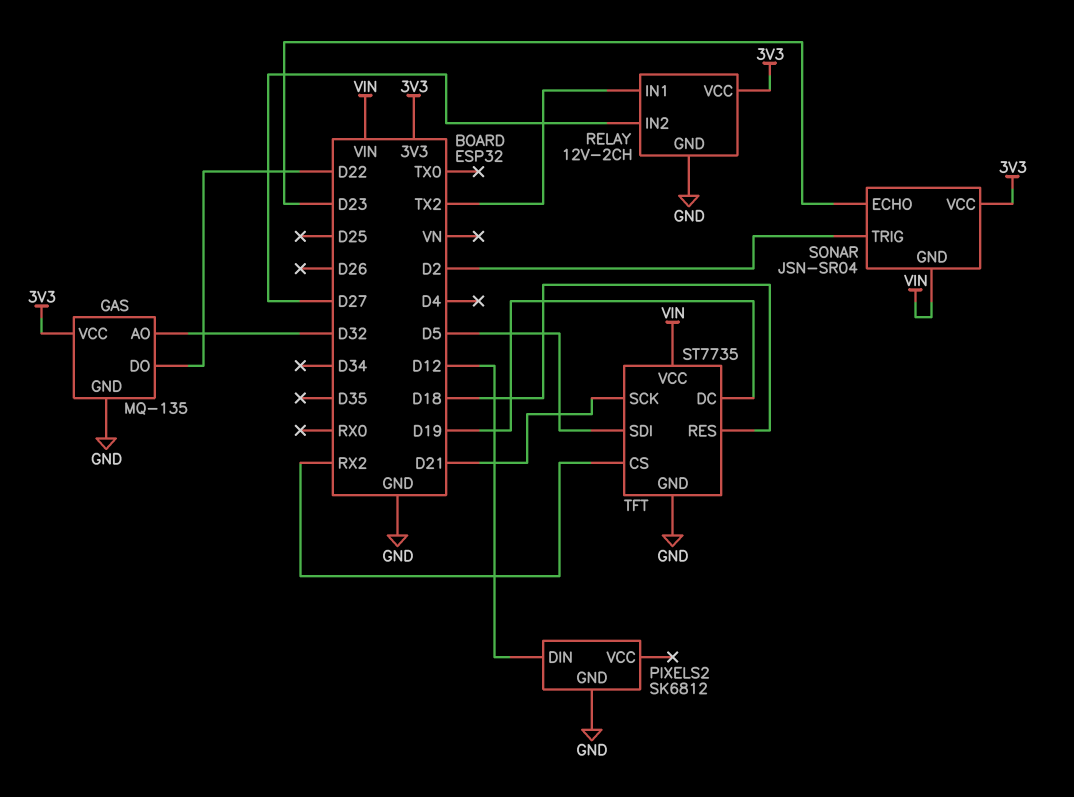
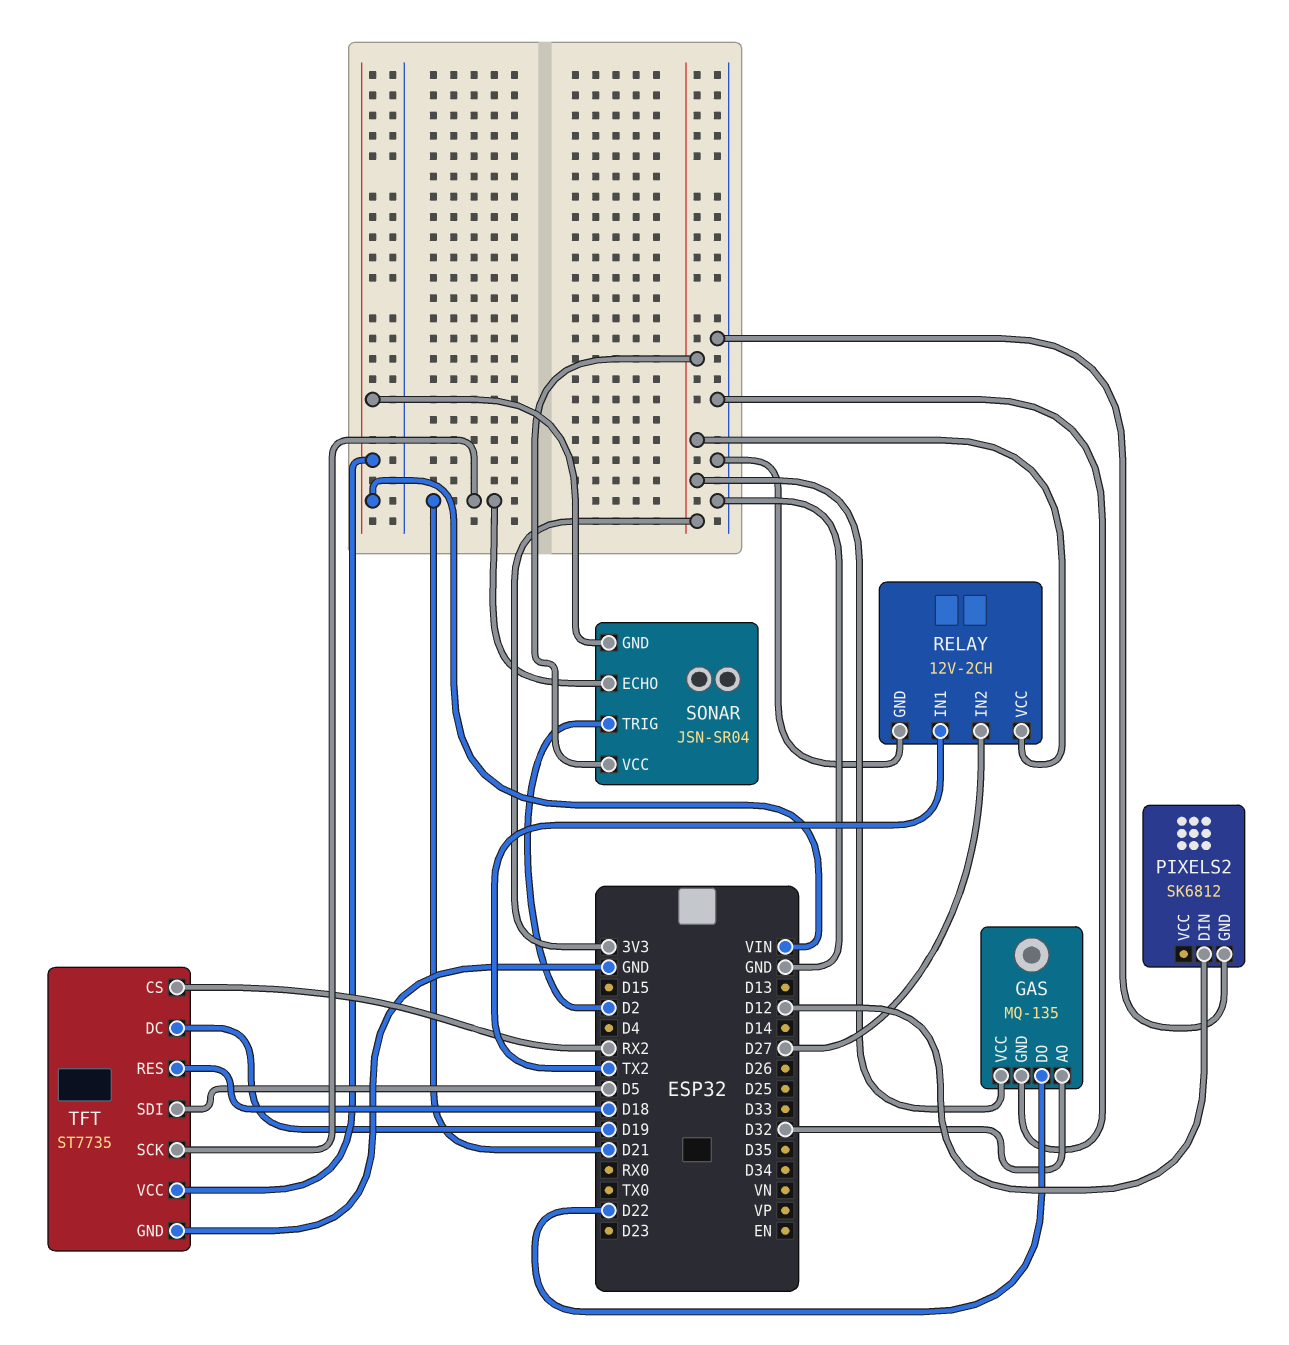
SONAR pin ECHO: D23 -> D21

